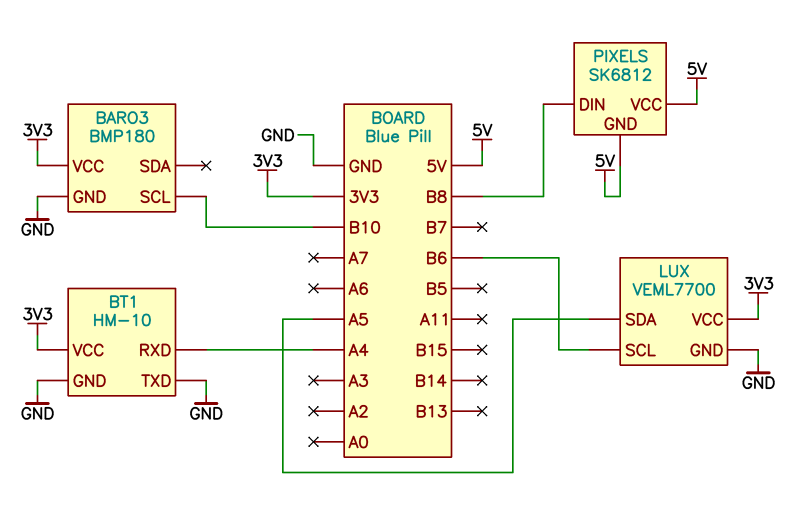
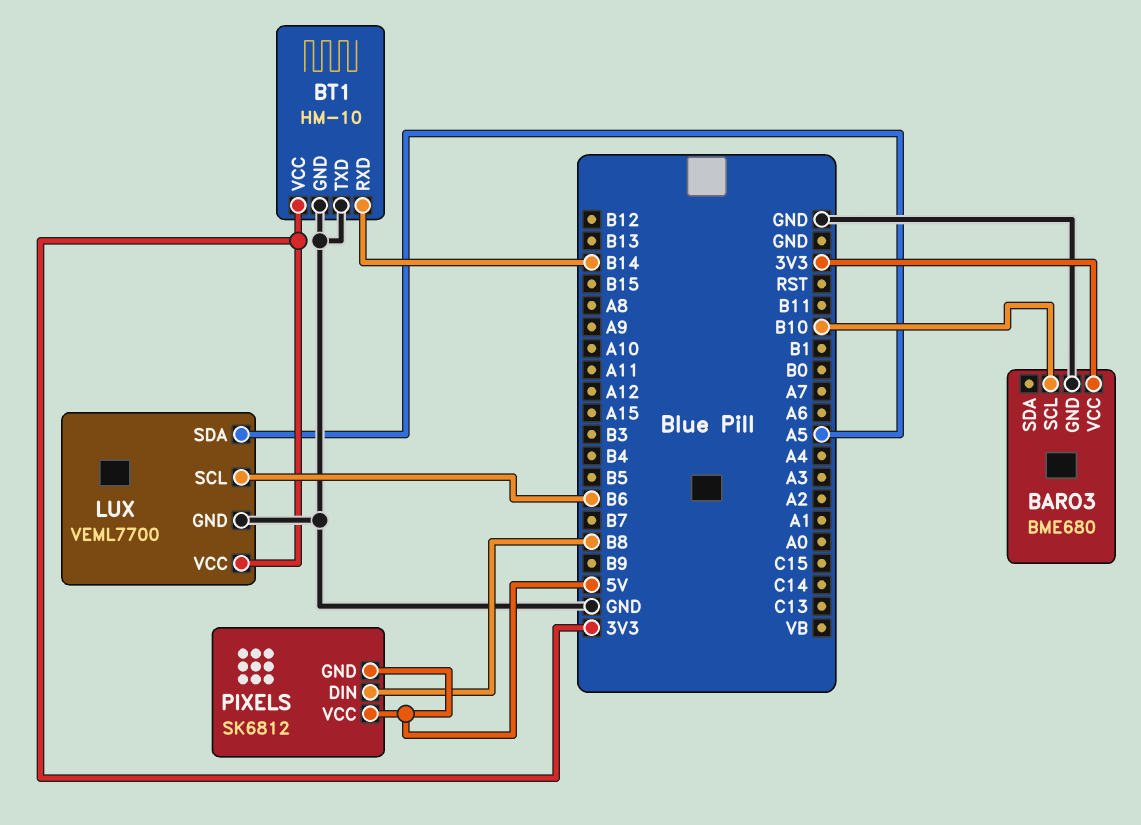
BARO3: BMP180 -> BME680
BT1 pin RXD: A4 -> B14

